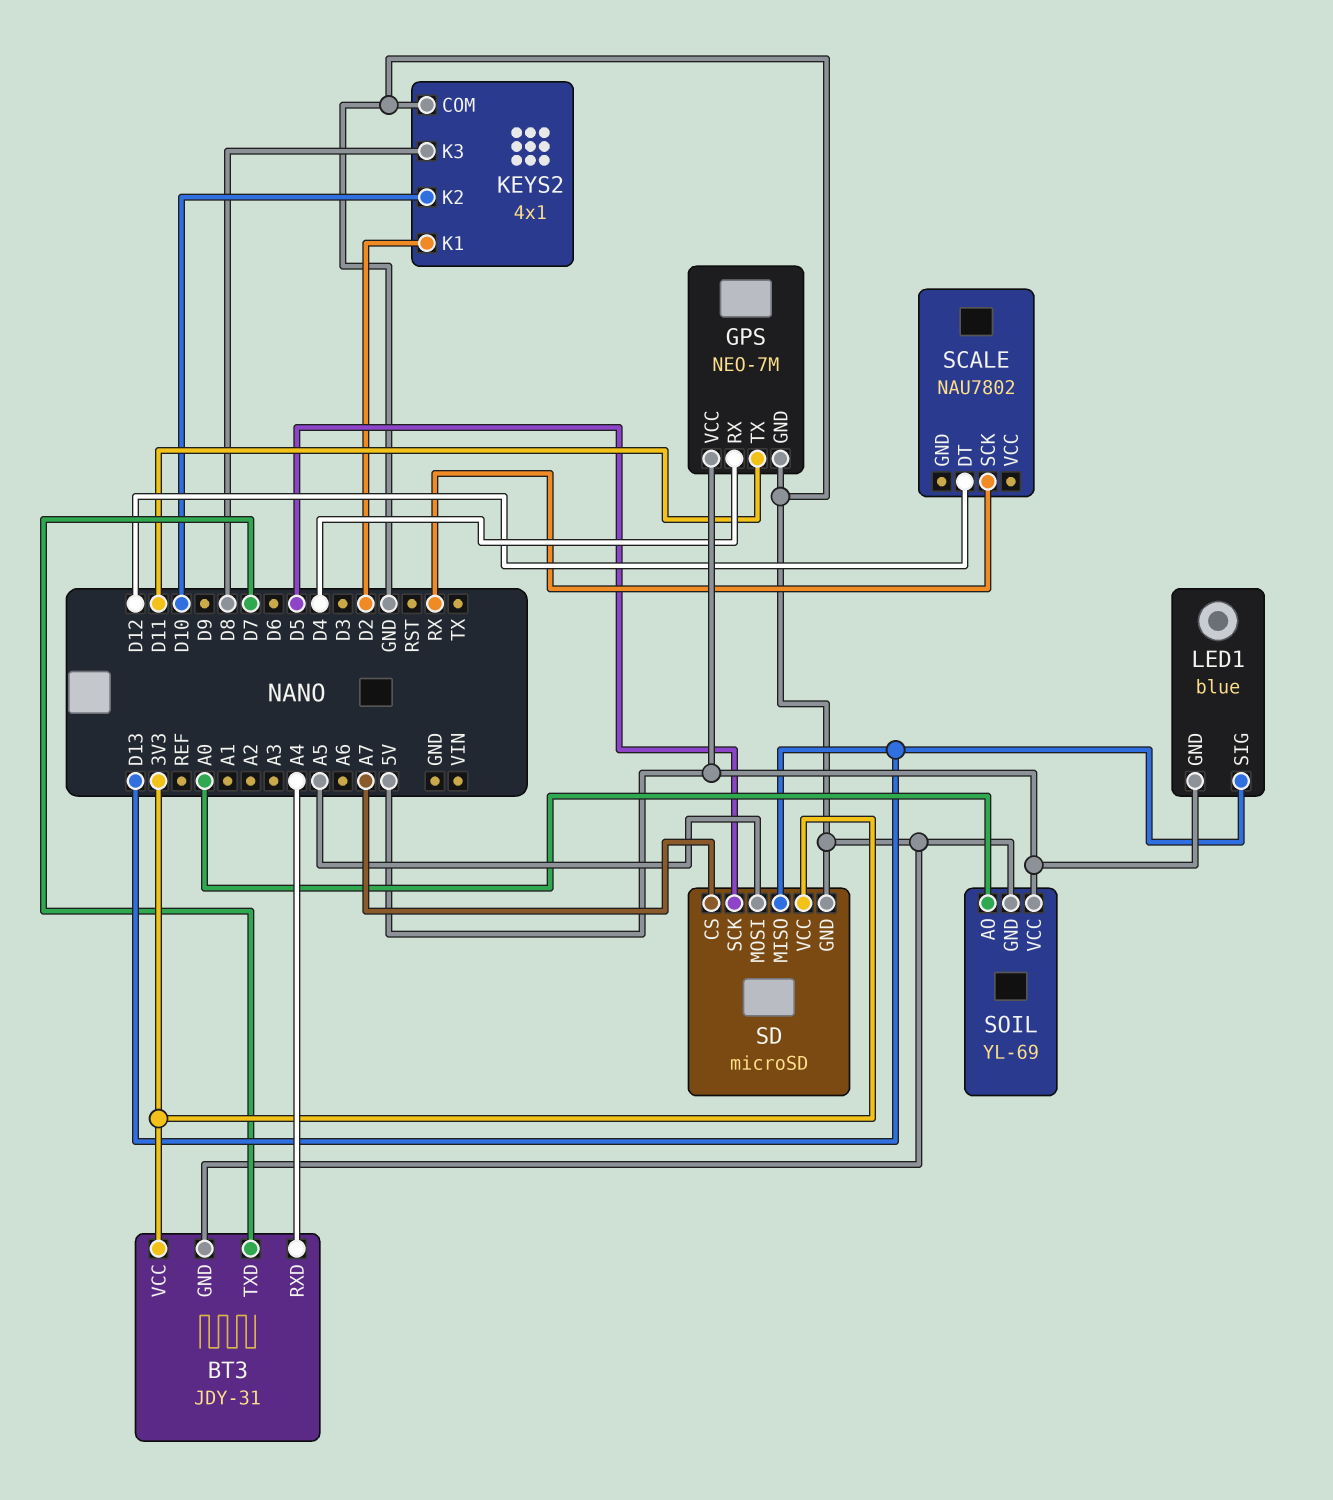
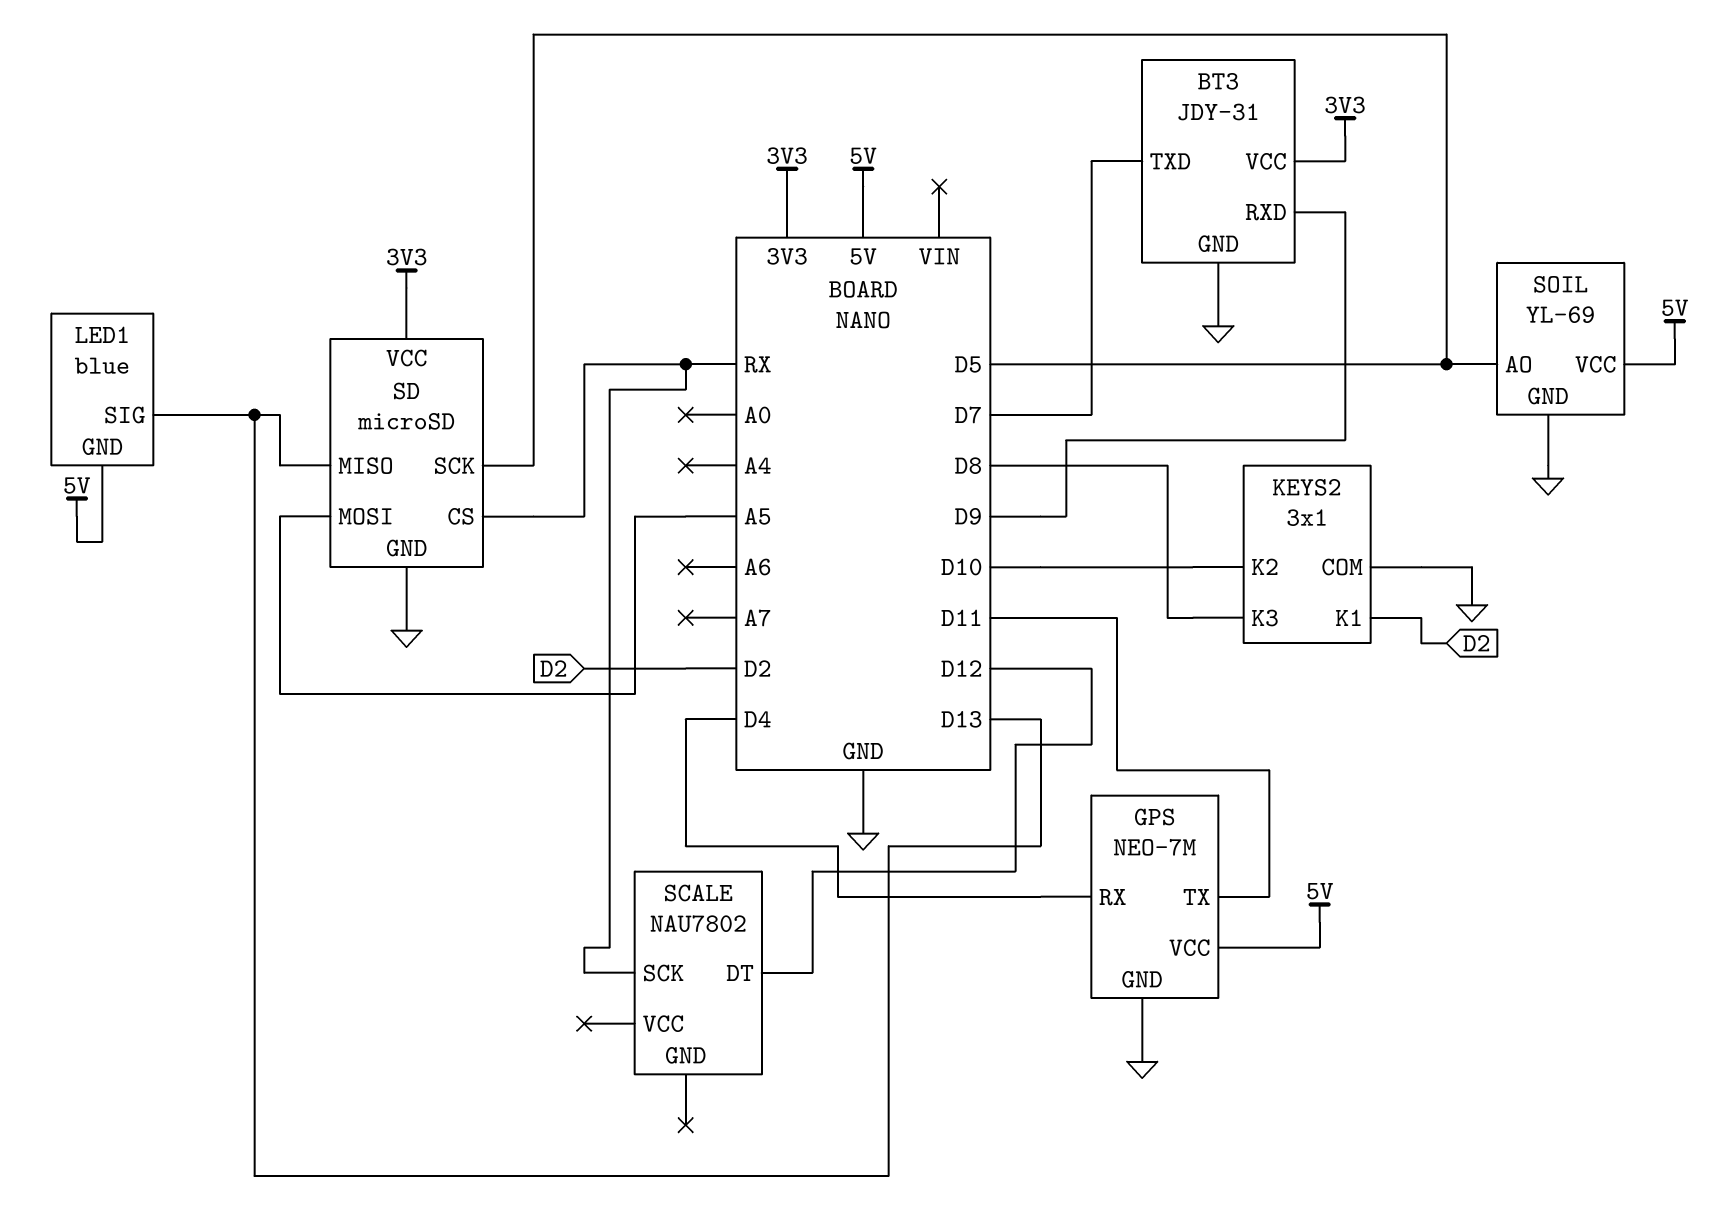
BT3 pin RXD: A4 -> D9
KEYS2: 4x1 -> 3x1
SD pin CS: A7 -> RX
SOIL pin AO: A0 -> D5

